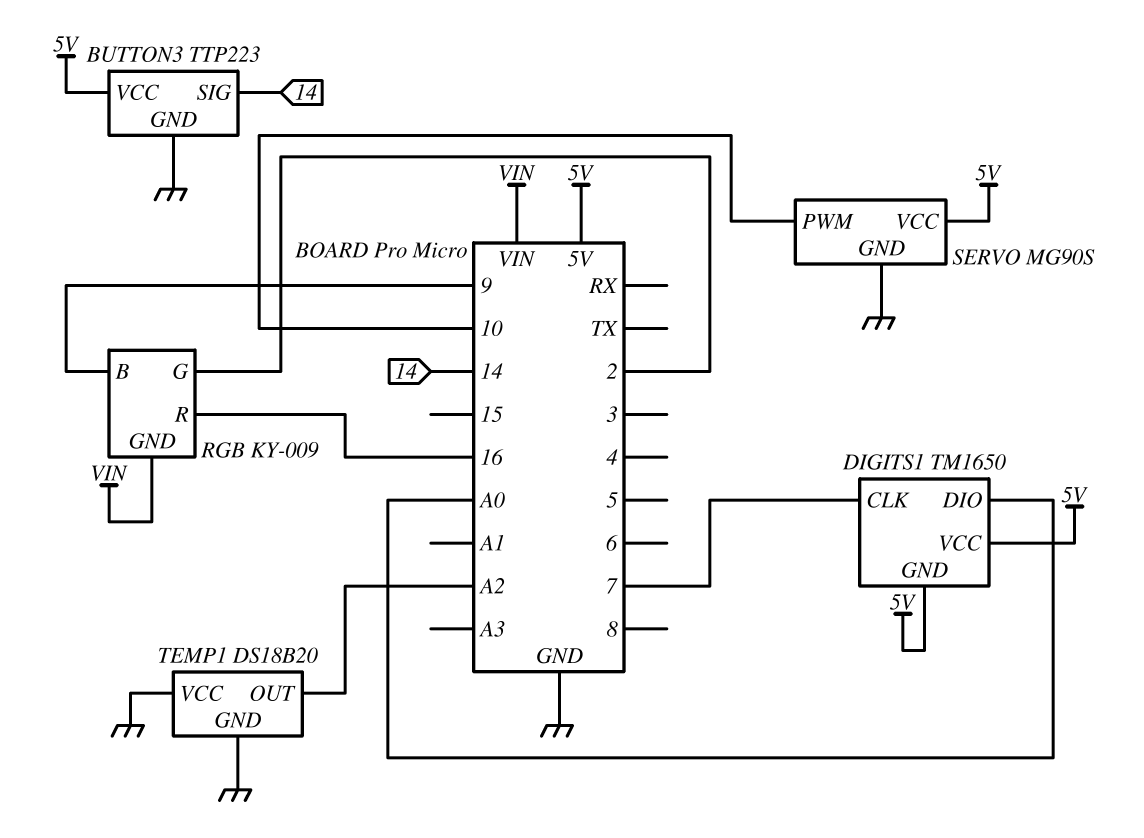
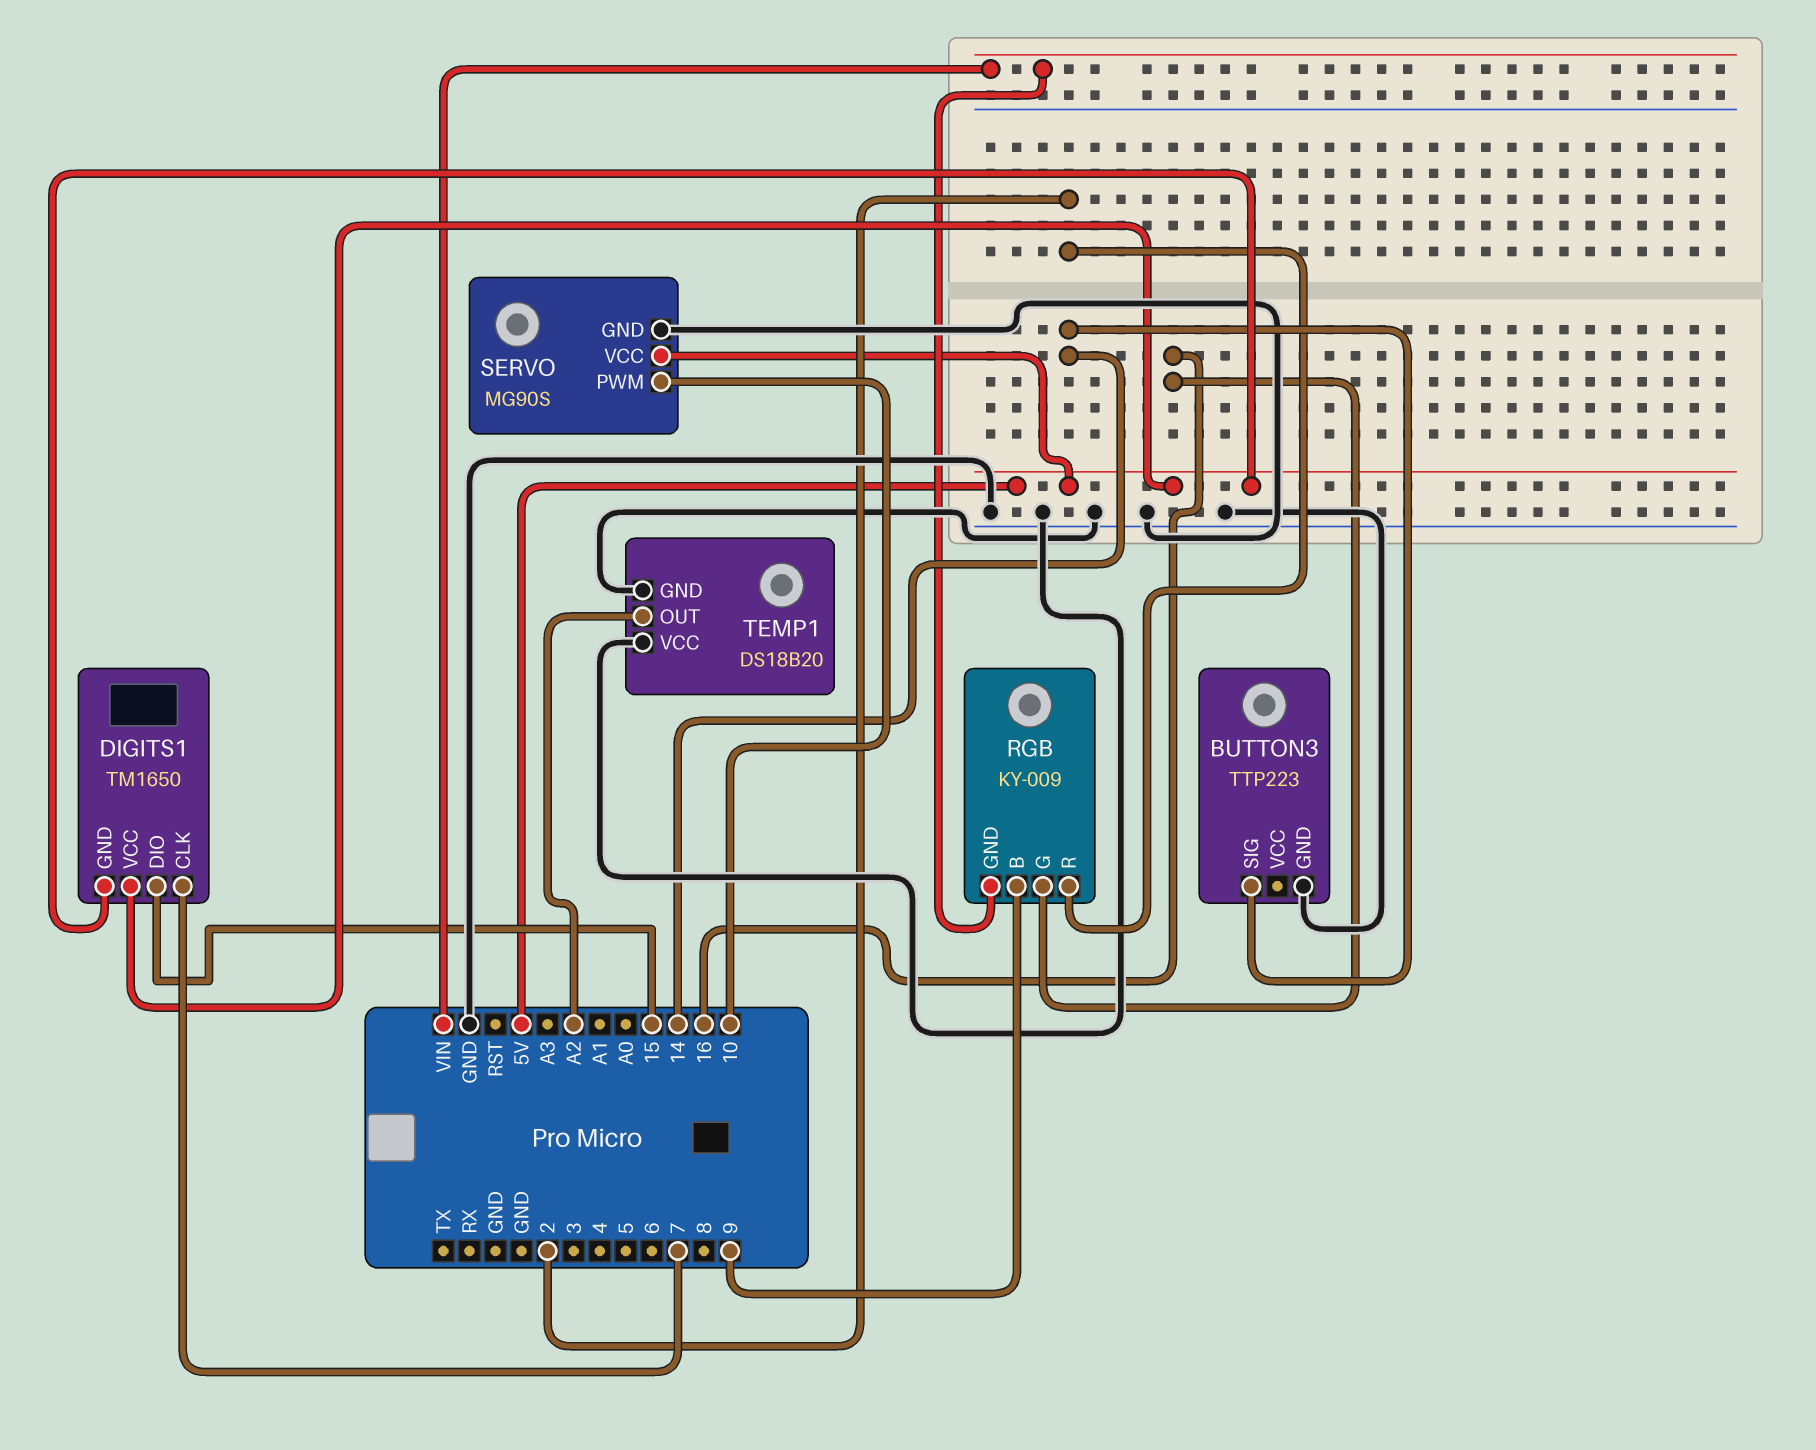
BUTTON3 pin VCC: 5V -> none
DIGITS1 pin DIO: A0 -> 15
RGB pin G: 2 -> 16
RGB pin R: 16 -> 2

